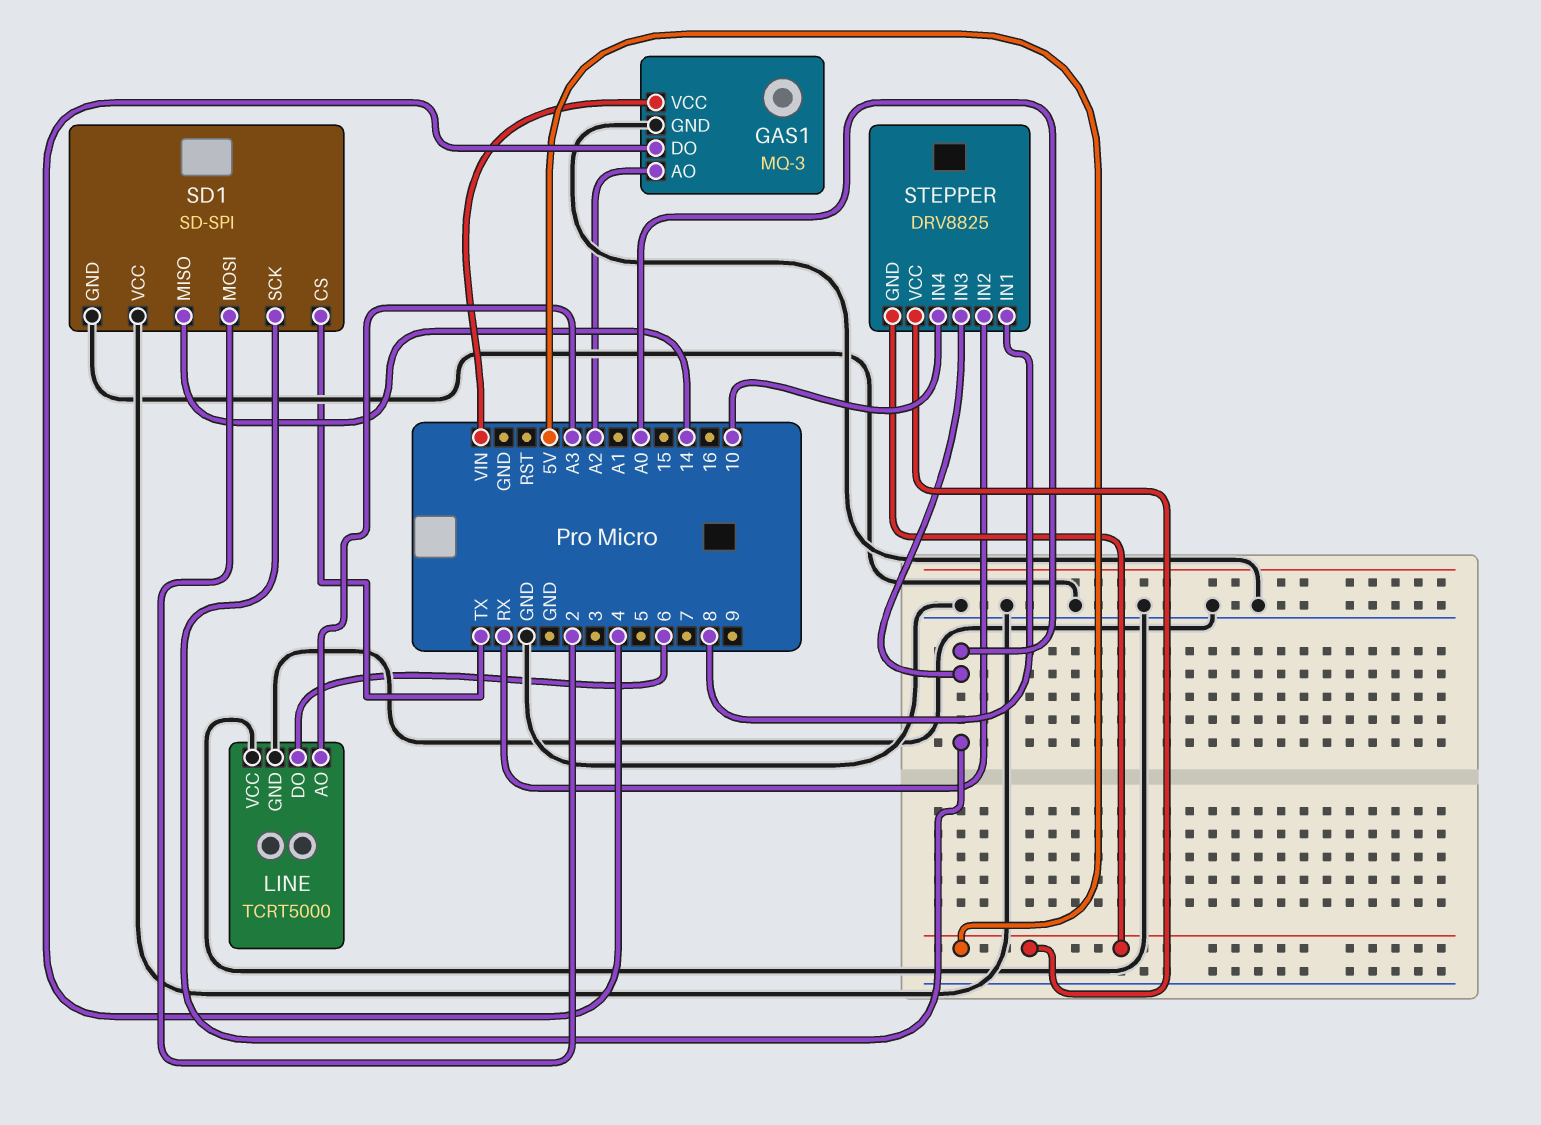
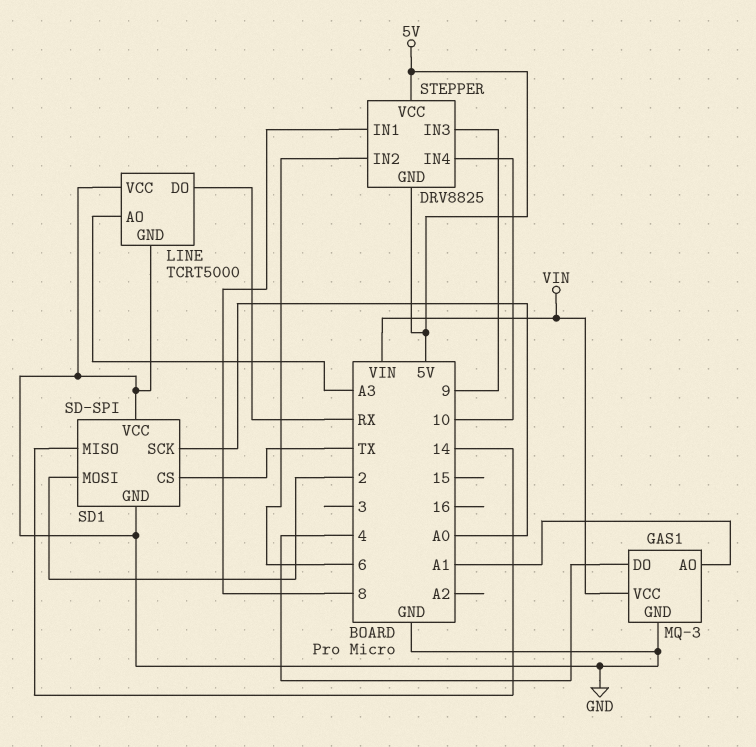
GAS1 pin AO: A2 -> A1
LINE pin DO: 6 -> RX
STEPPER pin IN2: RX -> 6
STEPPER pin IN3: A0 -> 9

